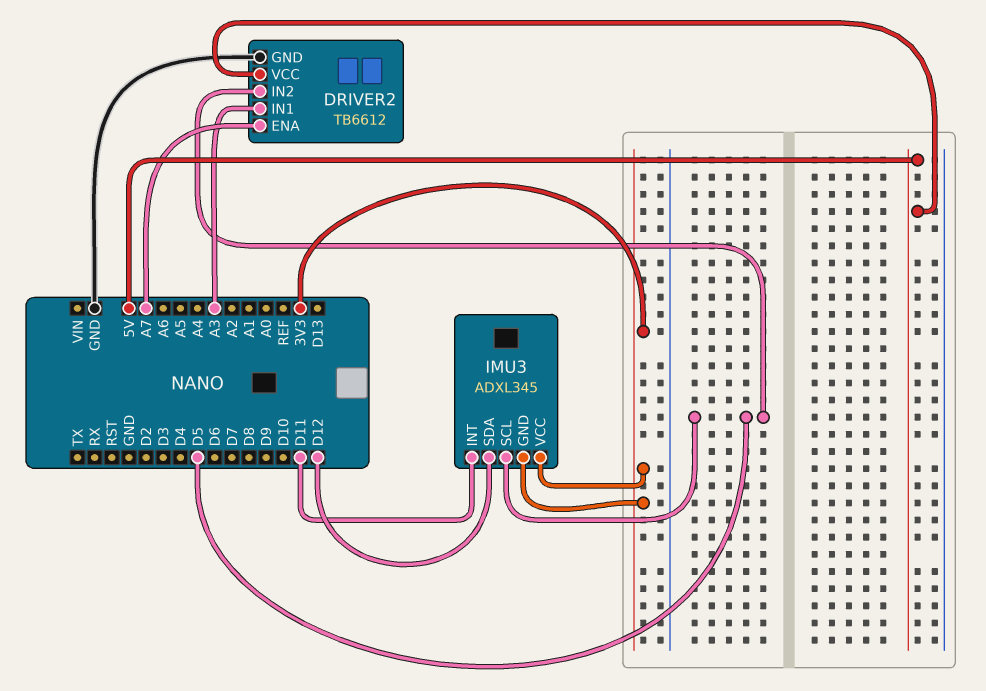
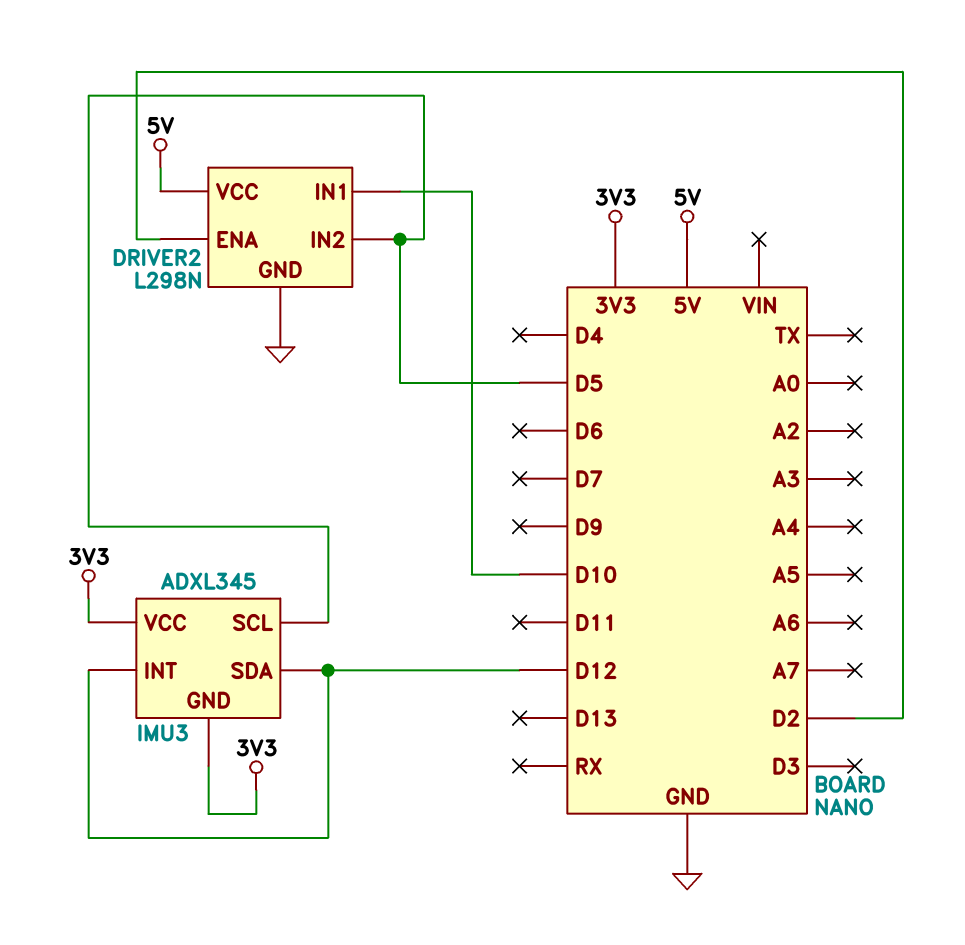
DRIVER2: TB6612 -> L298N
DRIVER2 pin ENA: A7 -> D2
DRIVER2 pin IN1: A3 -> D10
IMU3 pin INT: D11 -> D12

